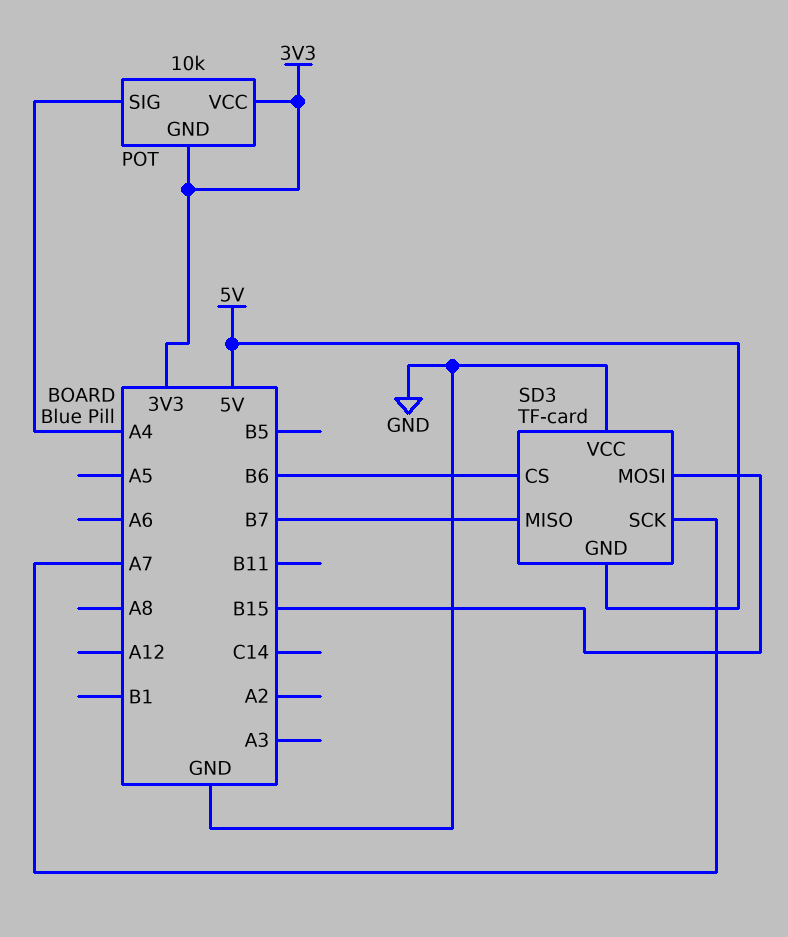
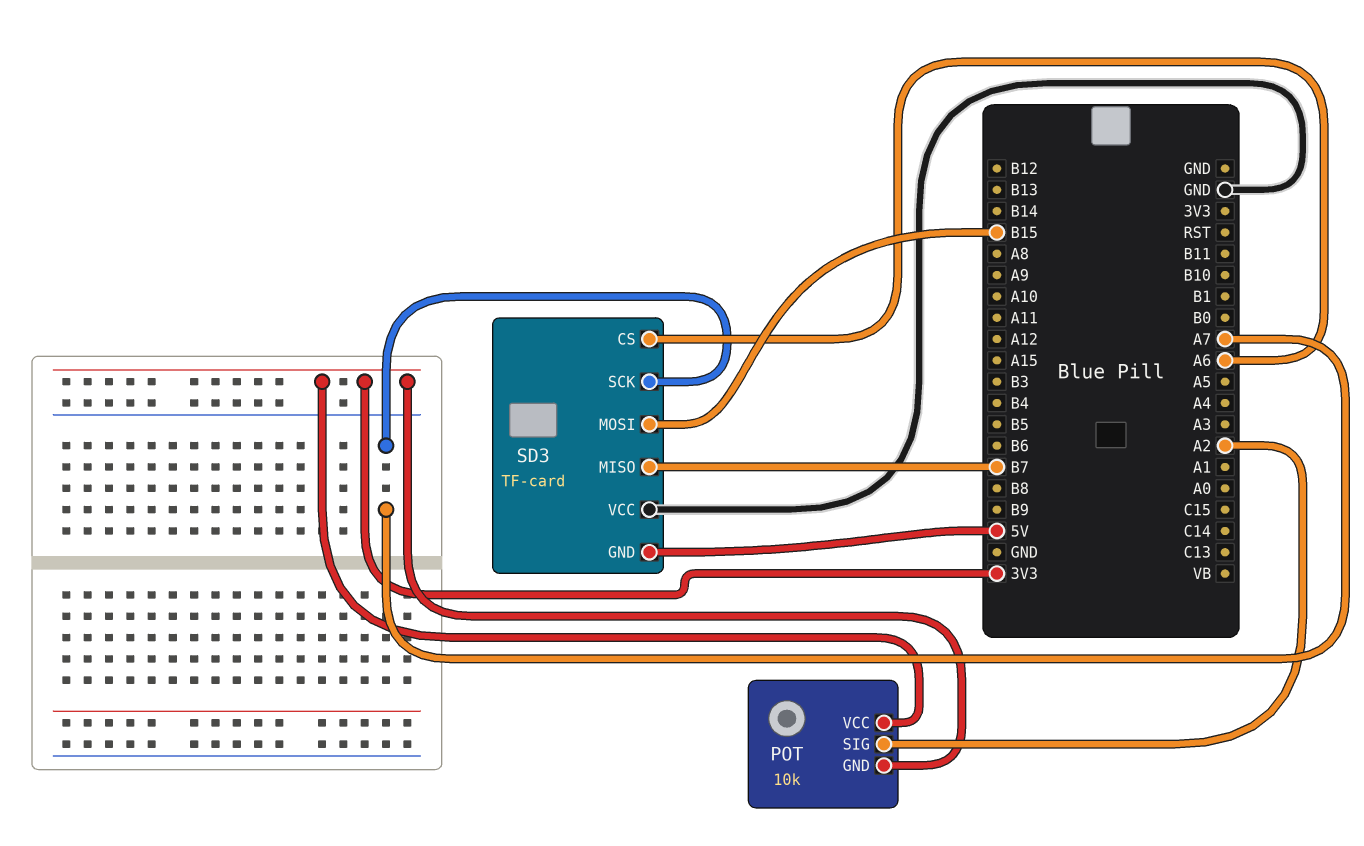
POT pin SIG: A4 -> A2
SD3 pin CS: B6 -> A6

